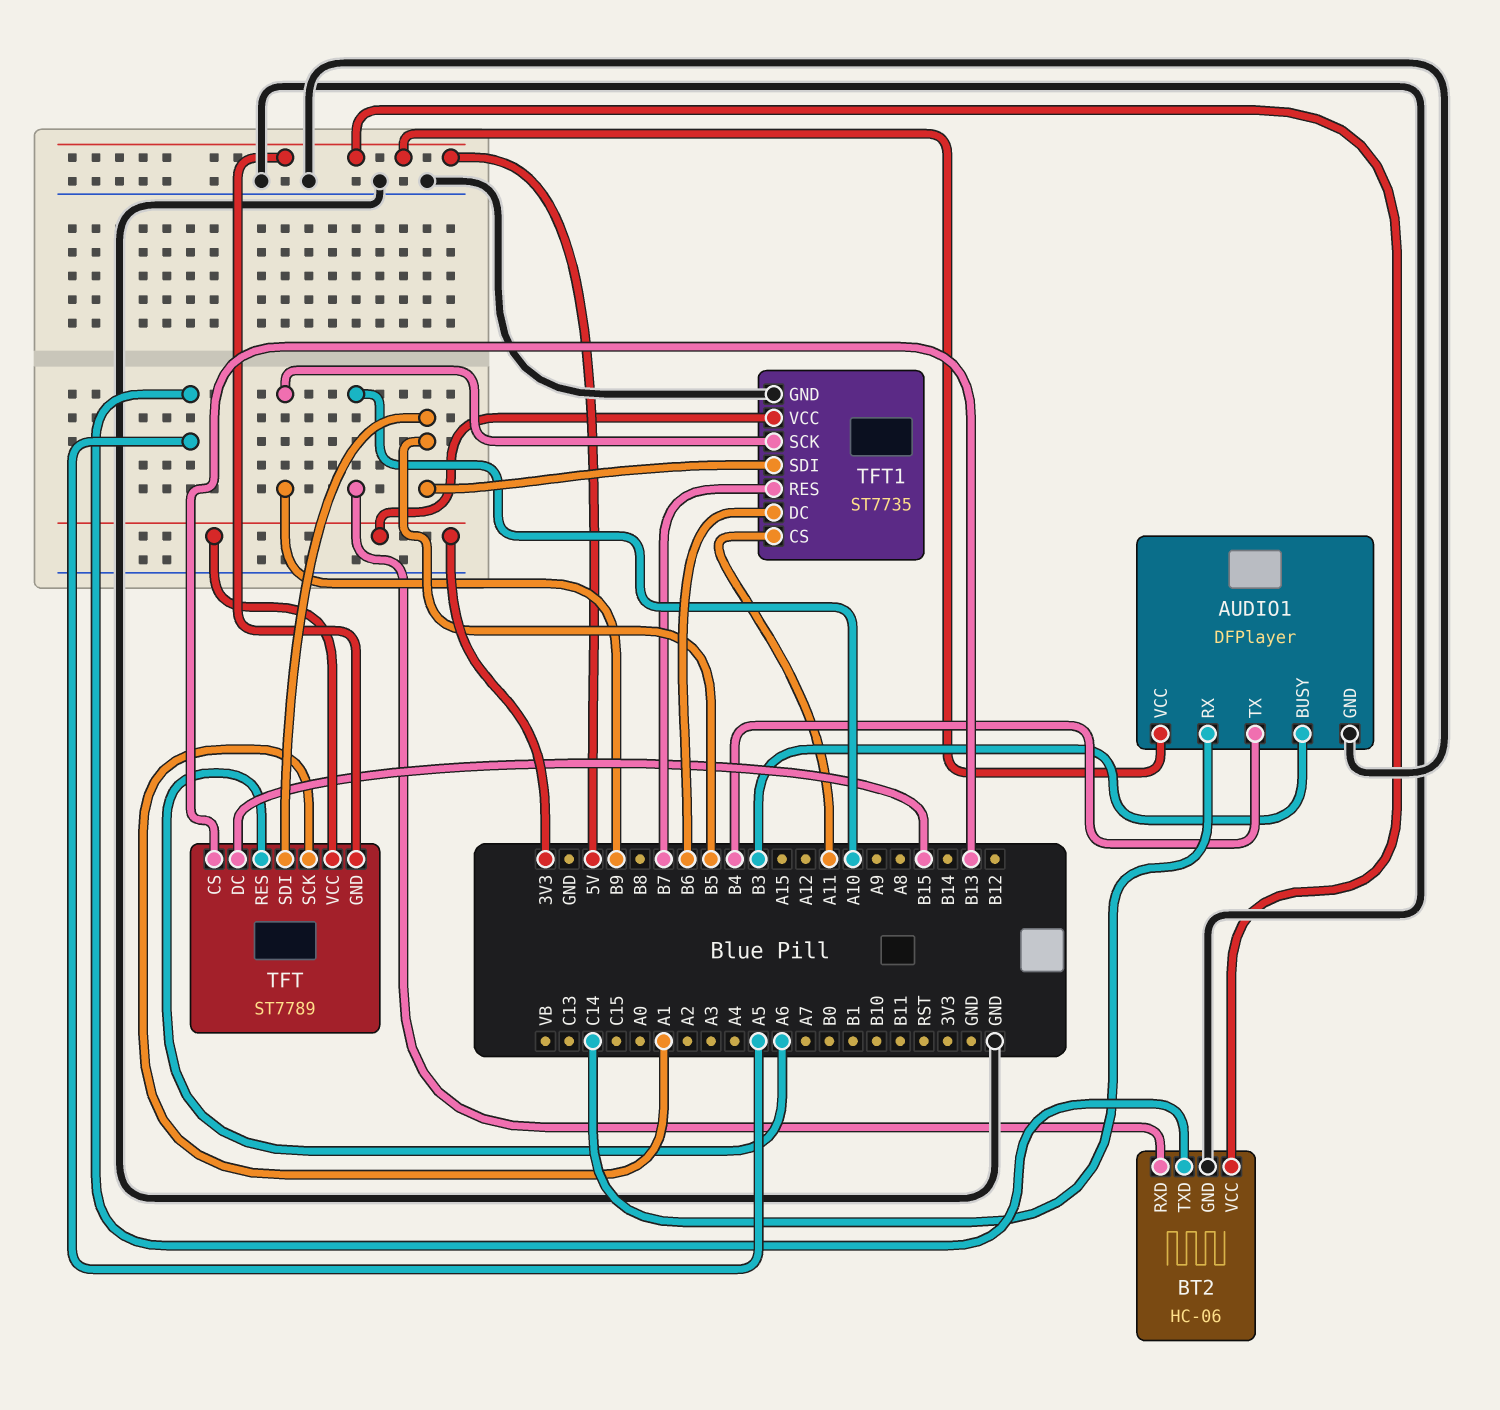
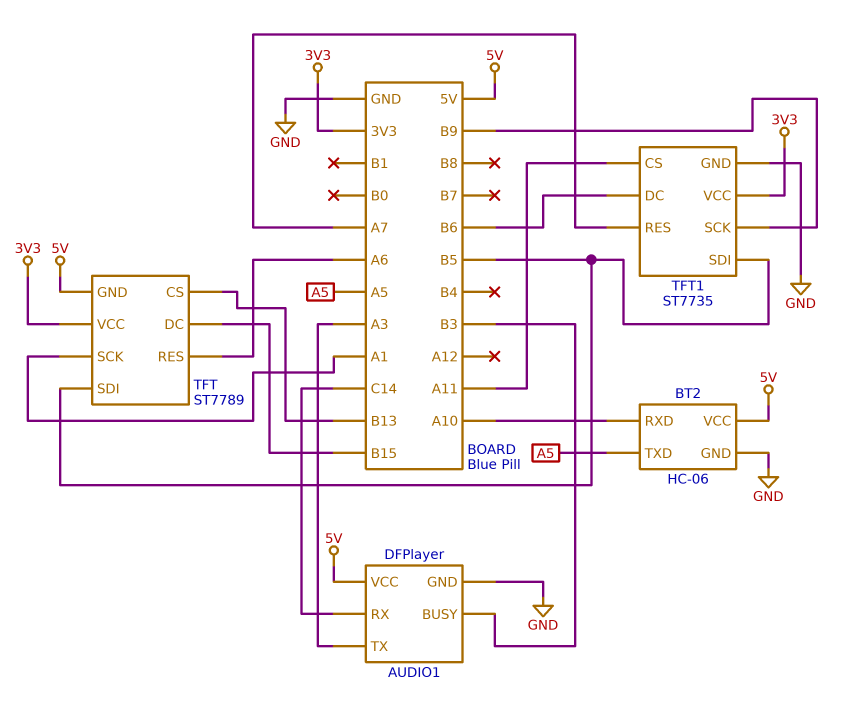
AUDIO1 pin TX: B4 -> A3
TFT1 pin RES: B7 -> A7

